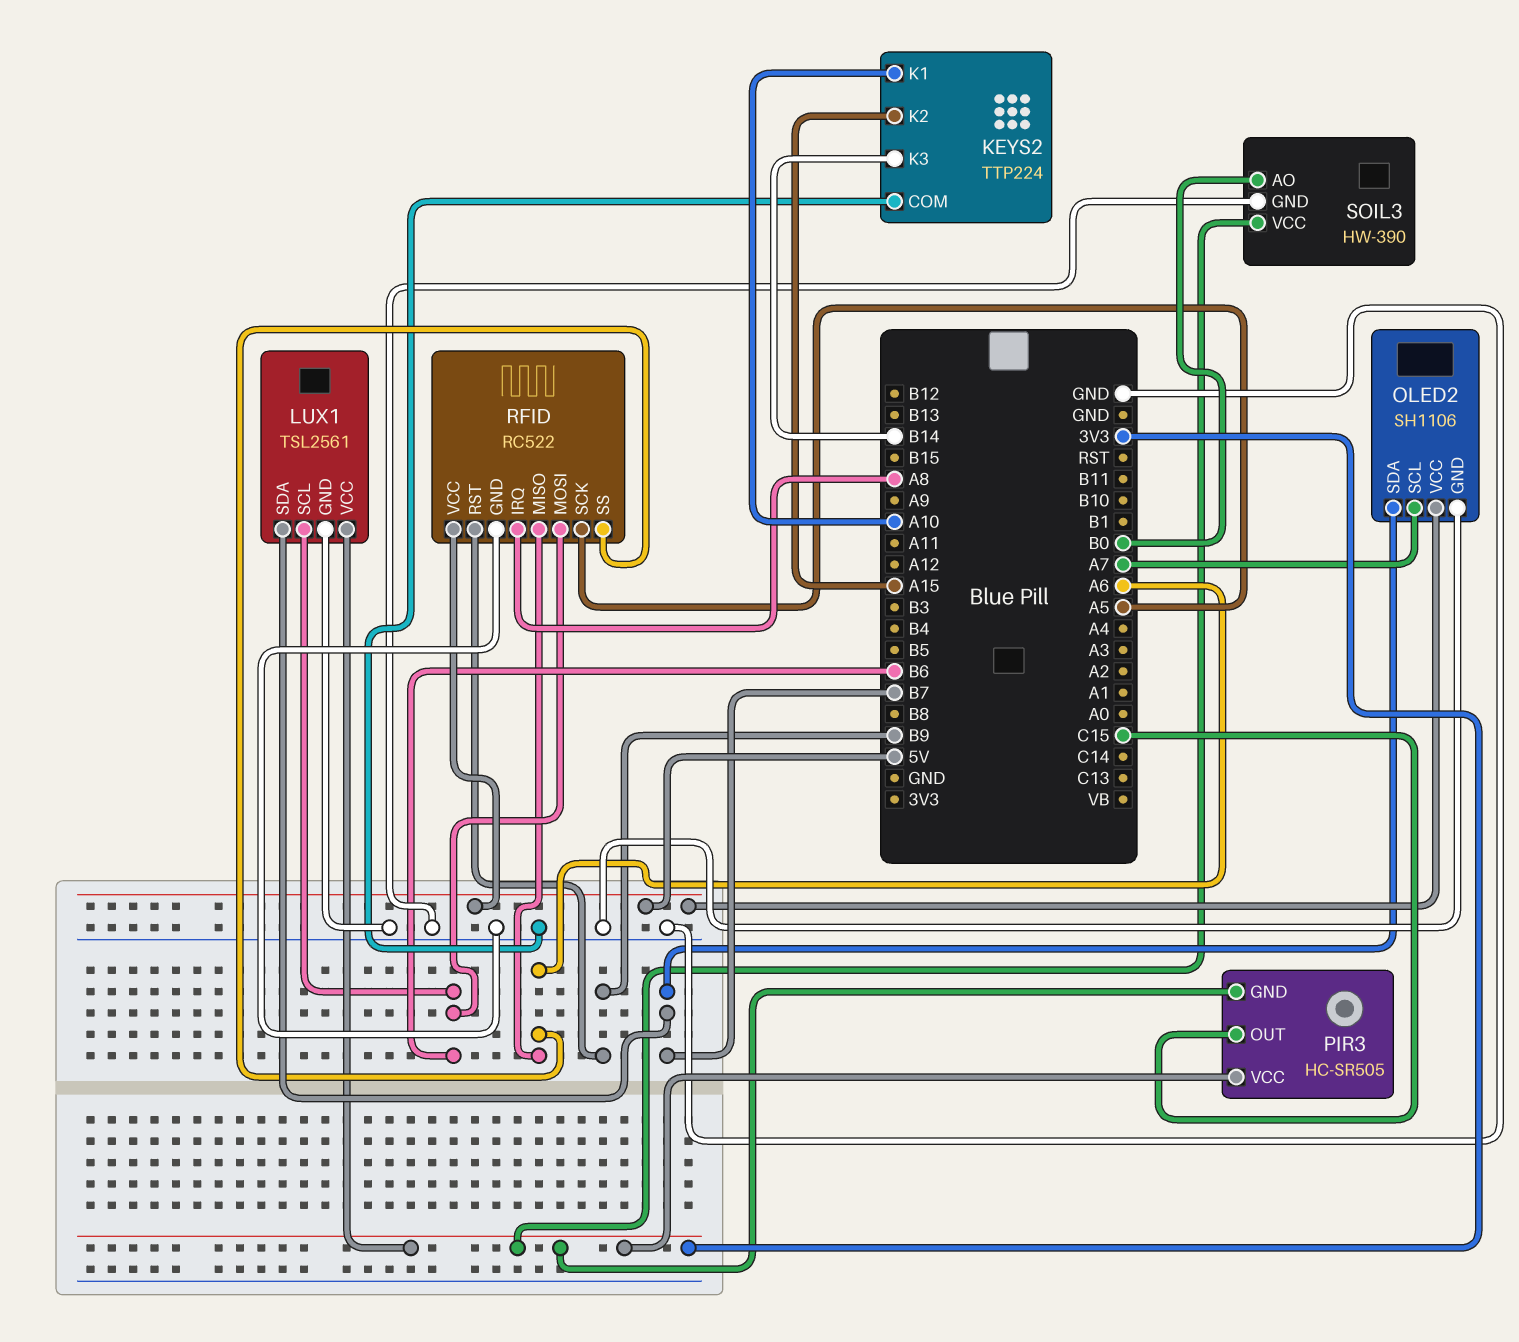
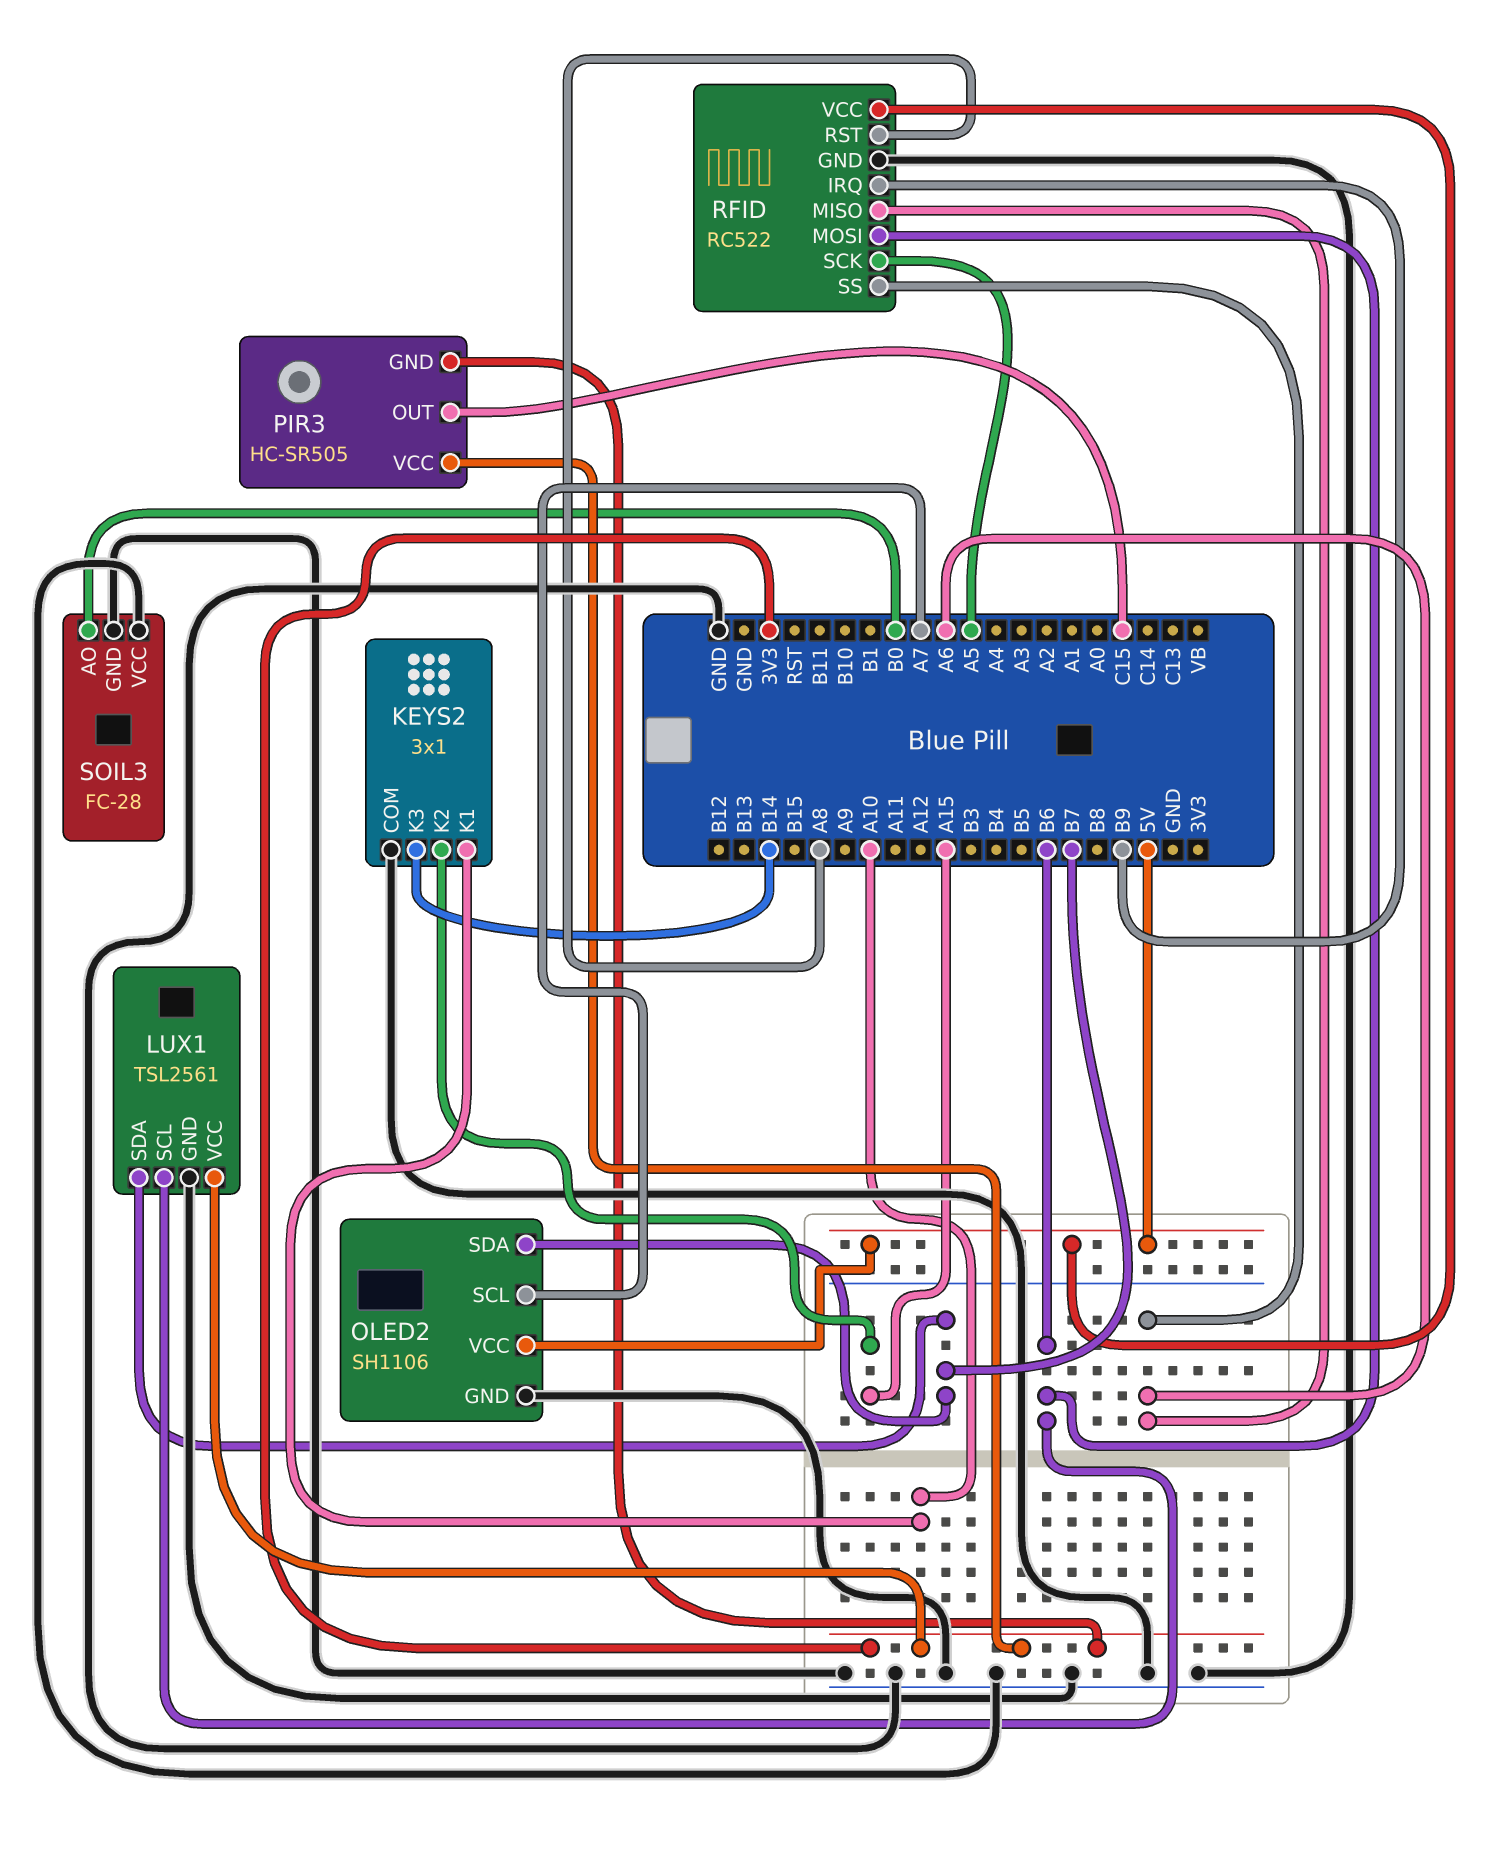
KEYS2: TTP224 -> 3x1
RFID pin IRQ: A8 -> B9
RFID pin RST: B9 -> A8
SOIL3: HW-390 -> FC-28
SOIL3 pin VCC: 3V3 -> GND

